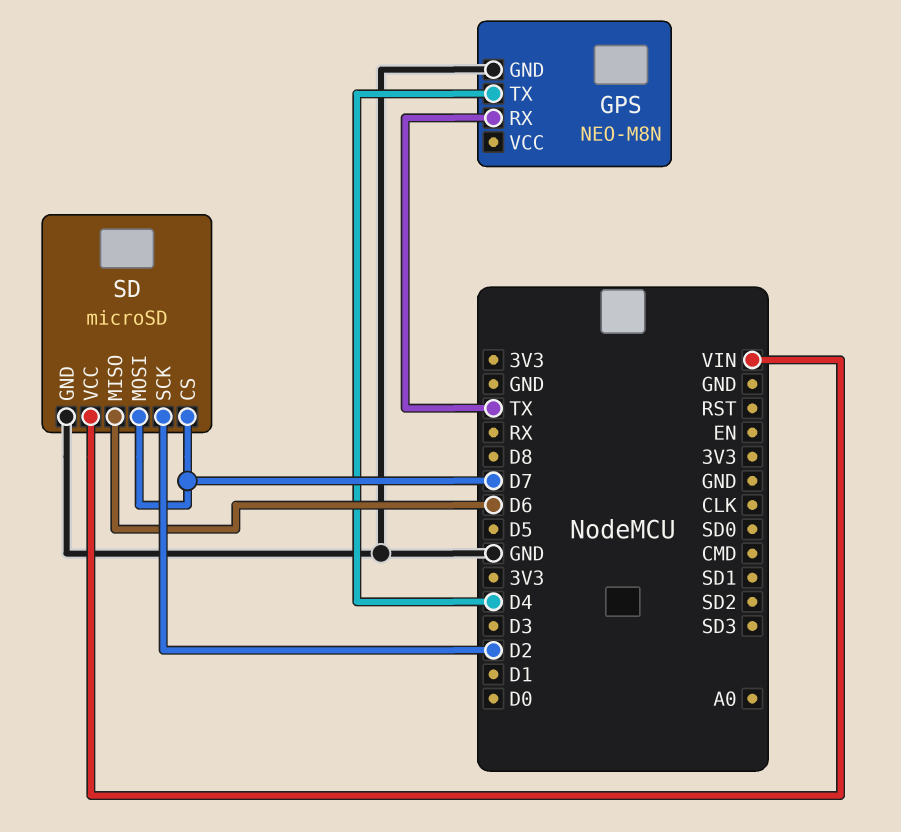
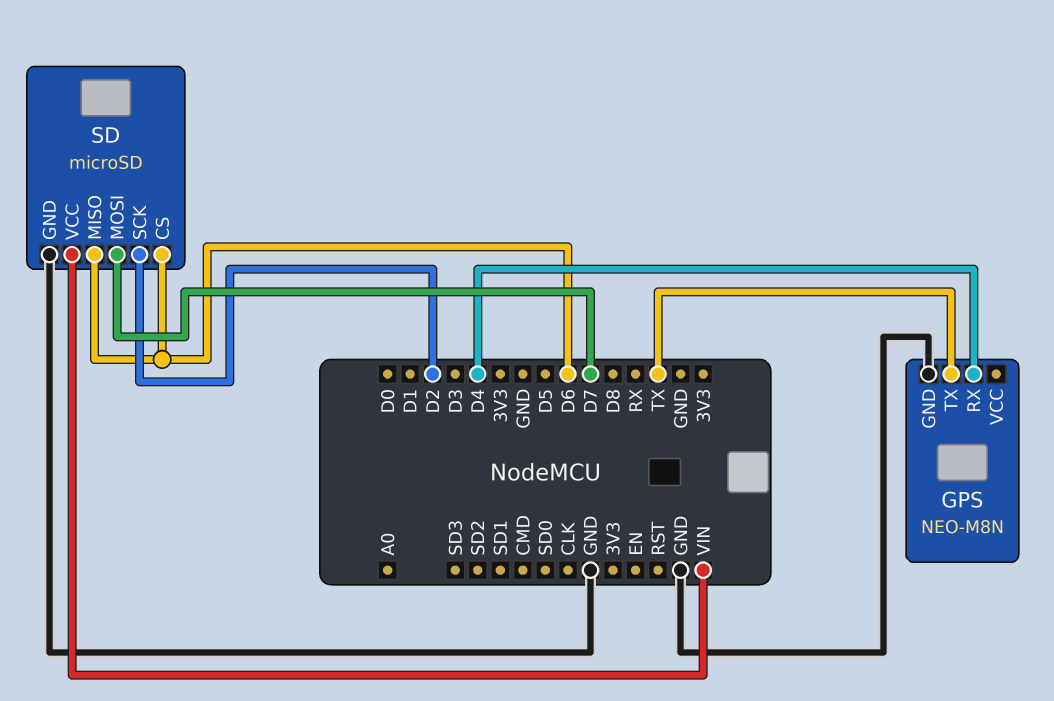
GPS pin RX: TX -> D4
GPS pin TX: D4 -> TX
SD pin CS: D7 -> D6

